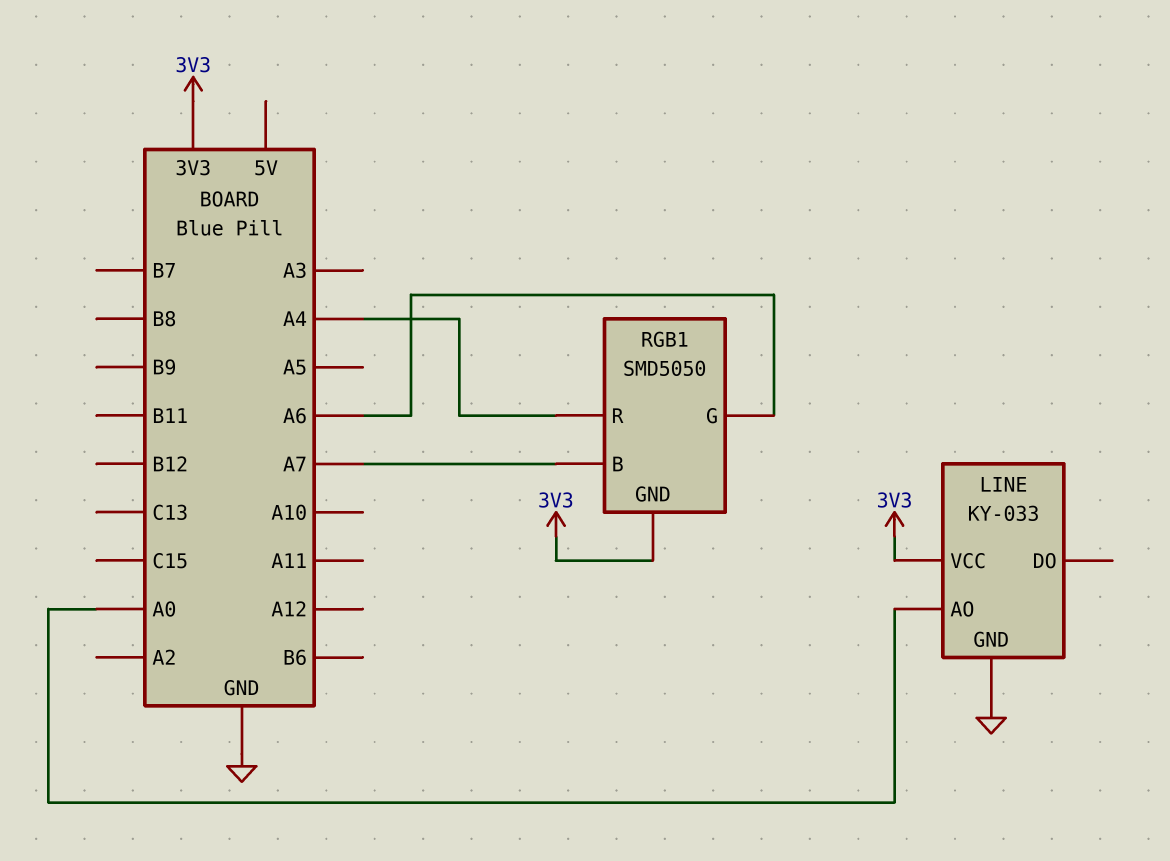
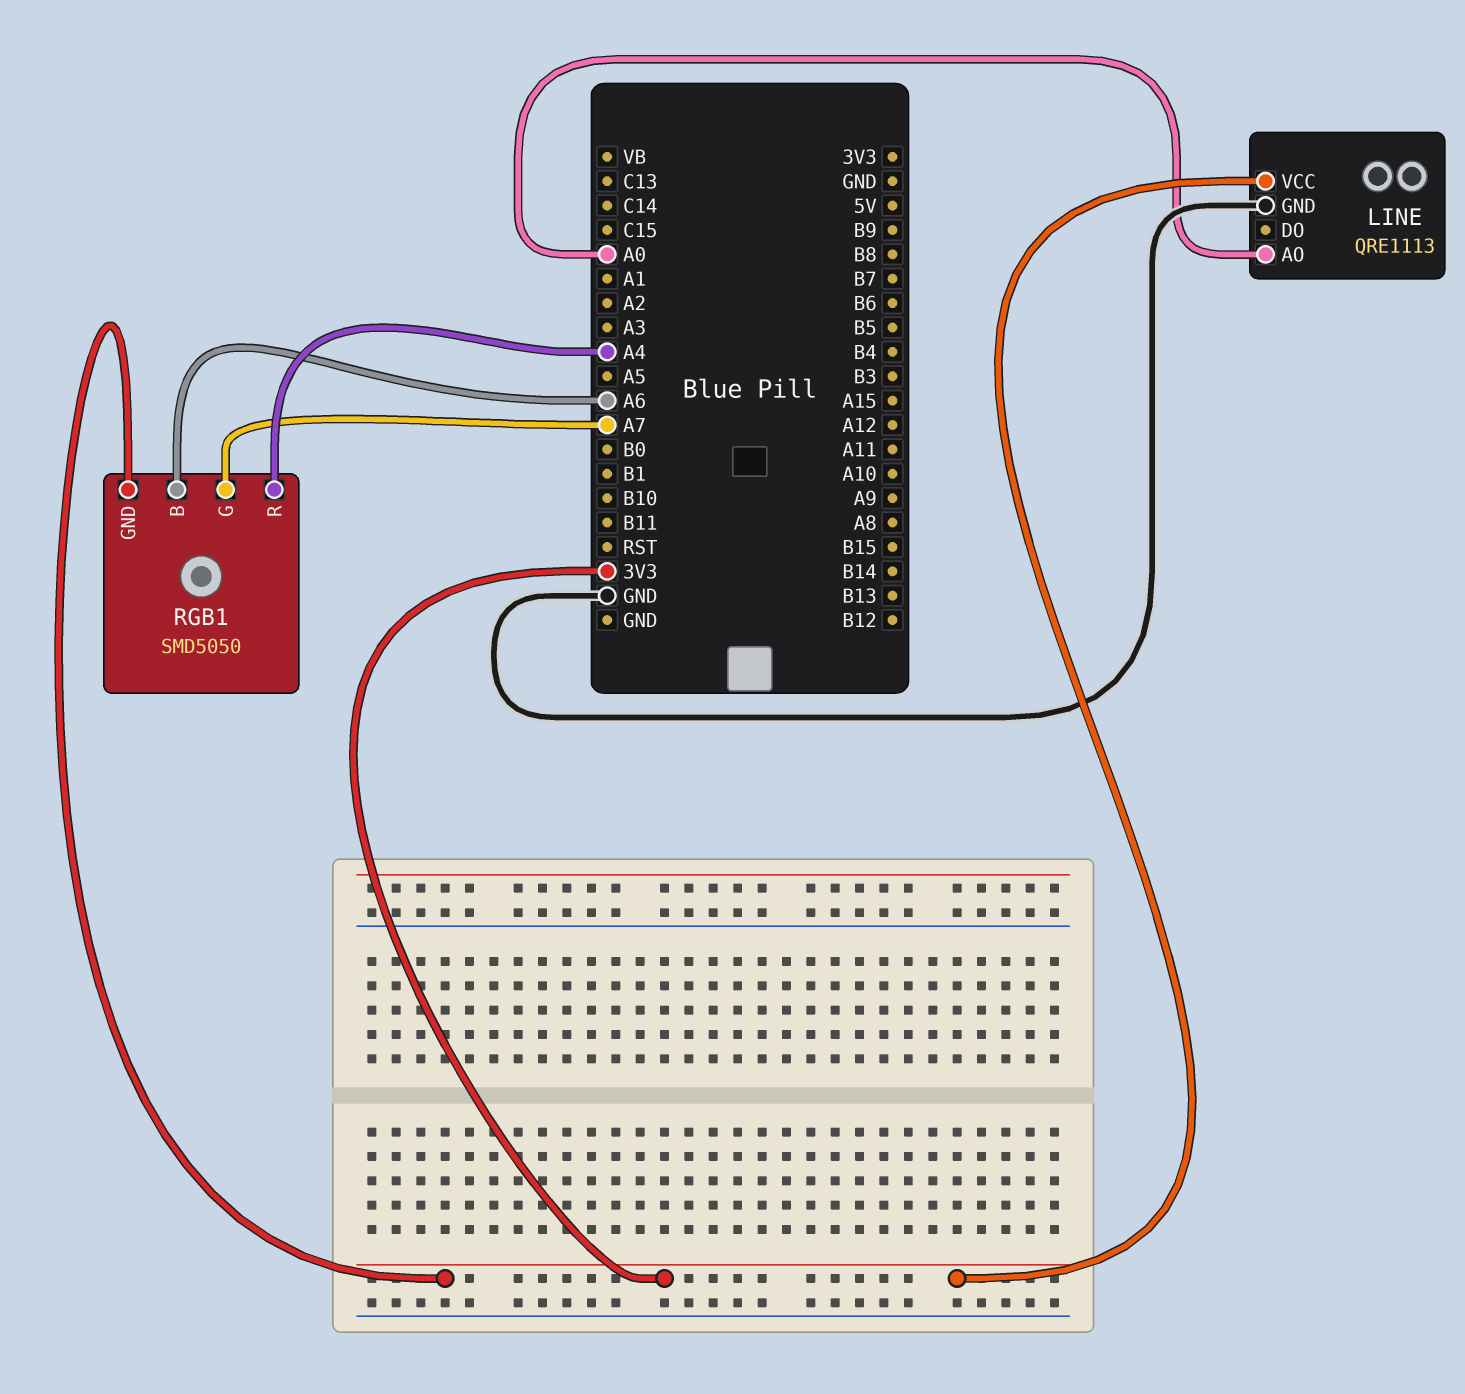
LINE: KY-033 -> QRE1113
RGB1 pin B: A7 -> A6
RGB1 pin G: A6 -> A7

